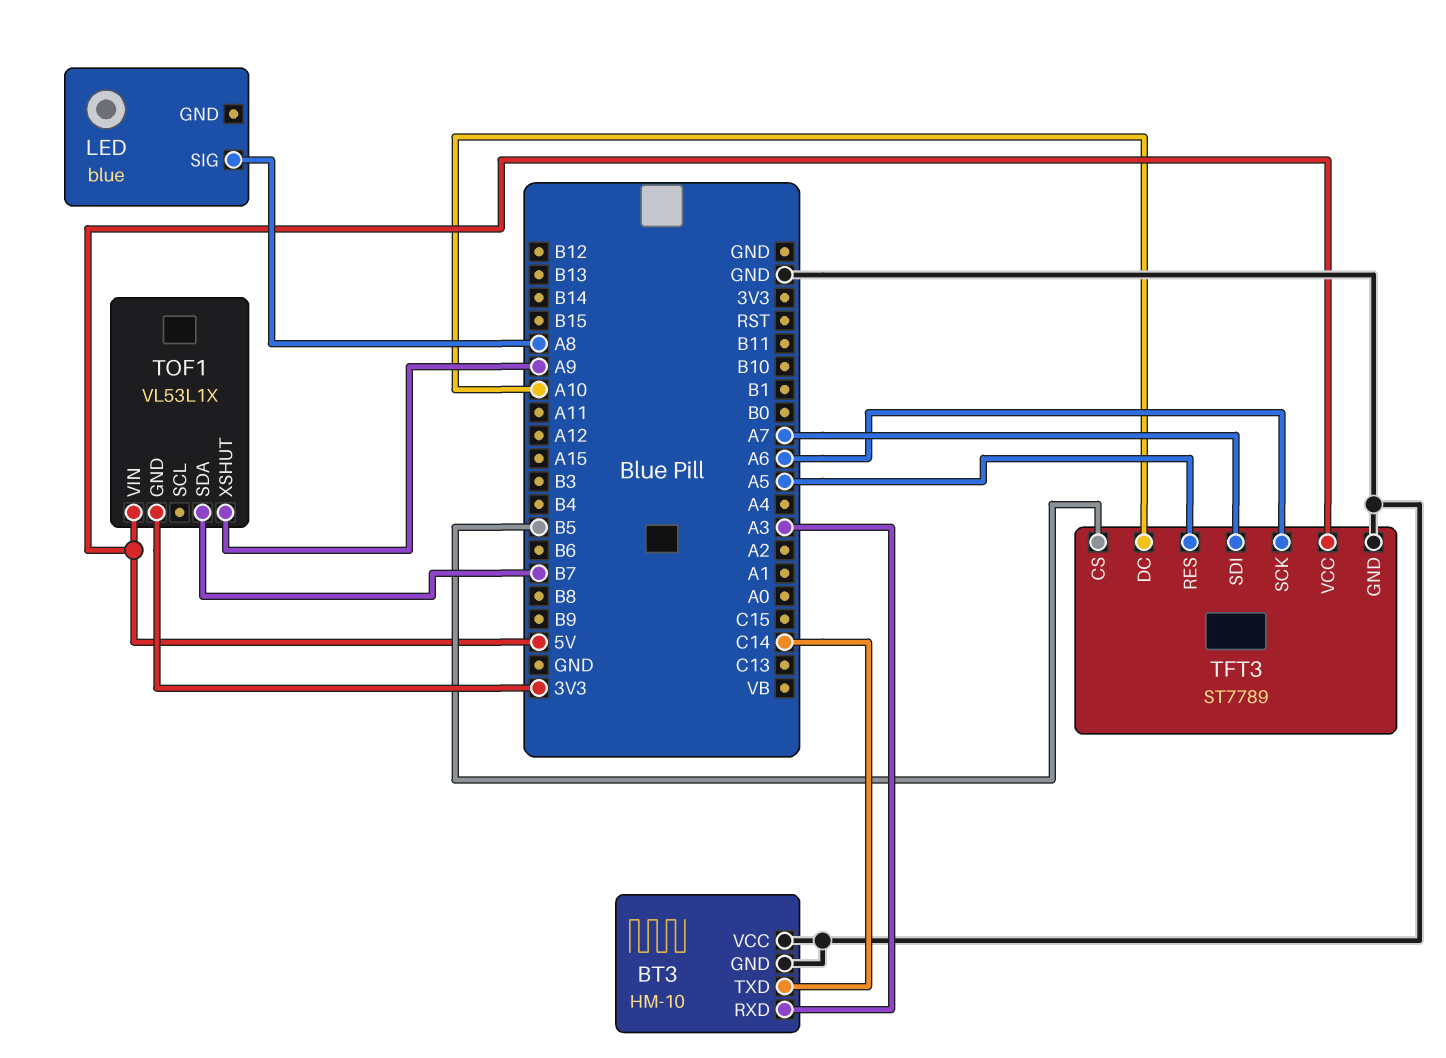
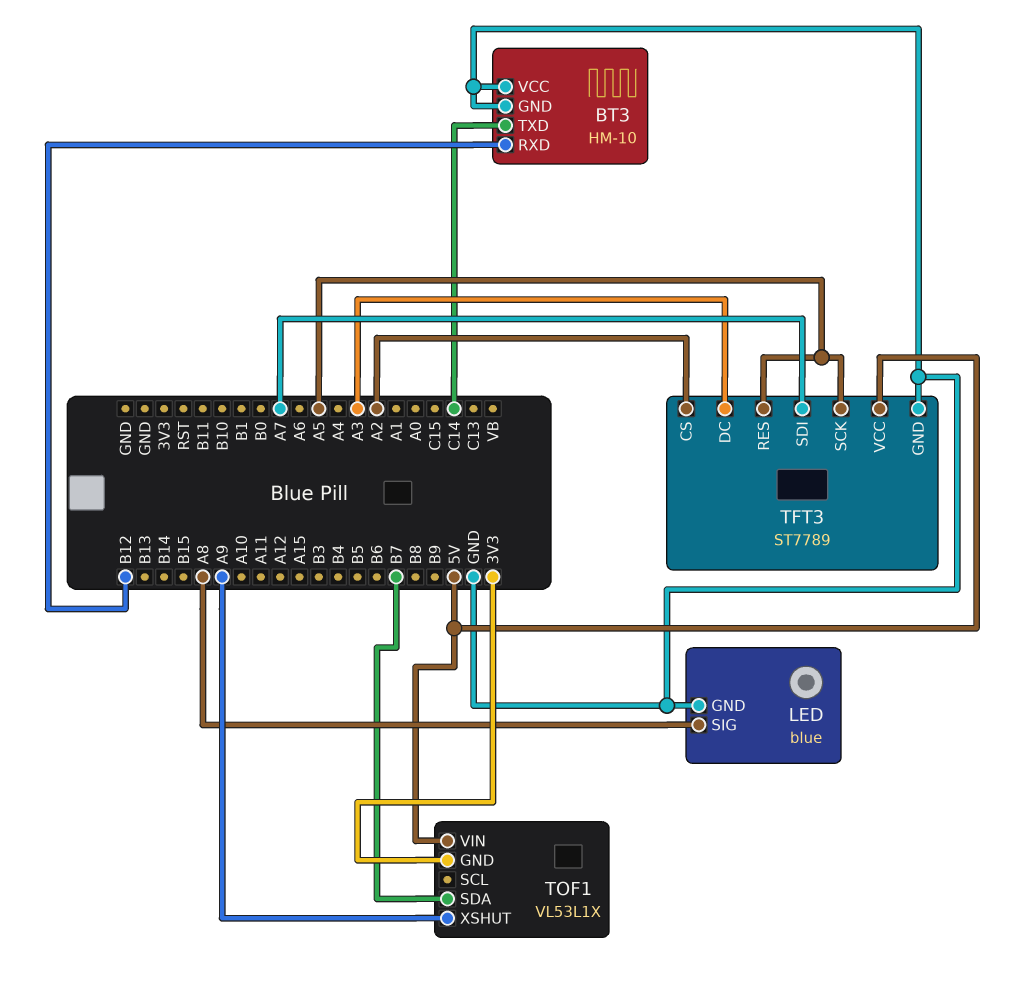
BT3 pin RXD: A3 -> B12
LED pin GND: none -> GND
TFT3 pin CS: B5 -> A2
TFT3 pin DC: A10 -> A3
TFT3 pin SCK: A6 -> A5

